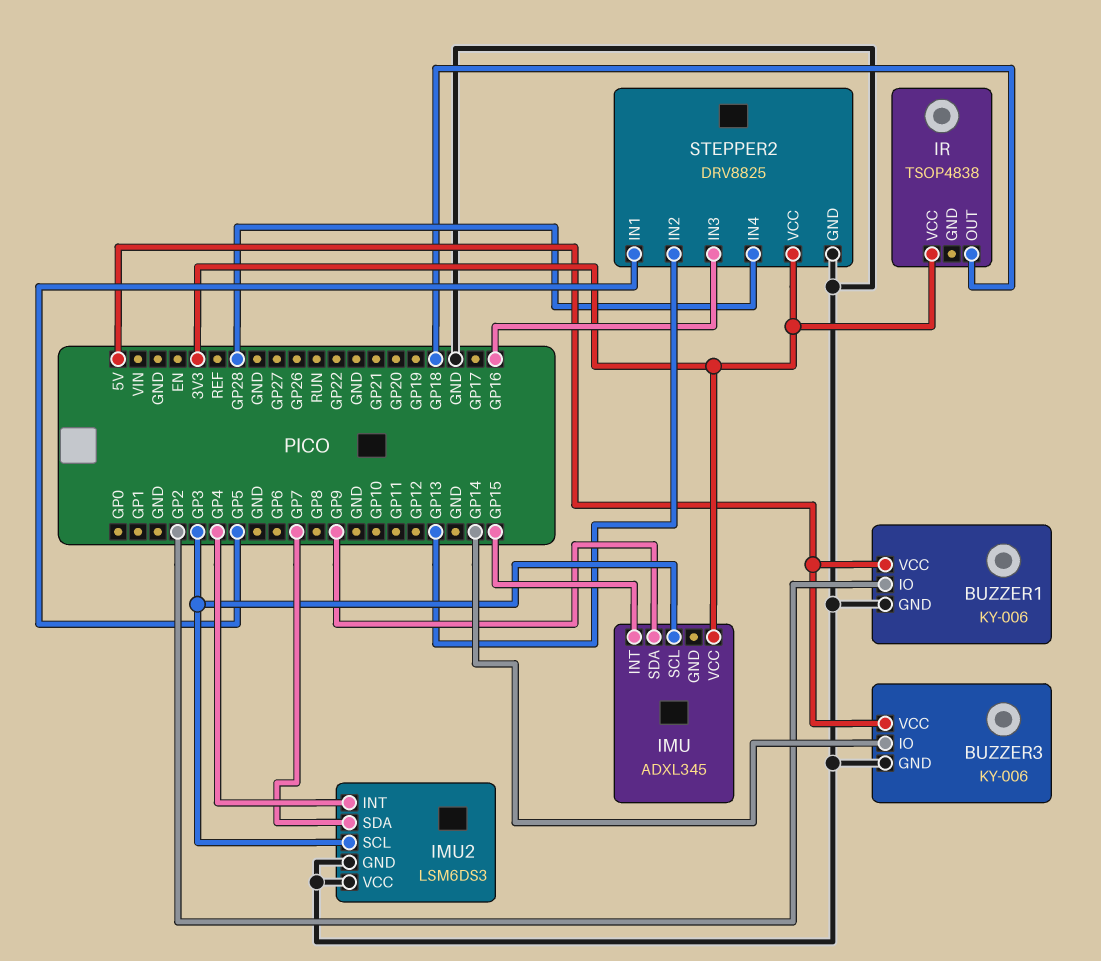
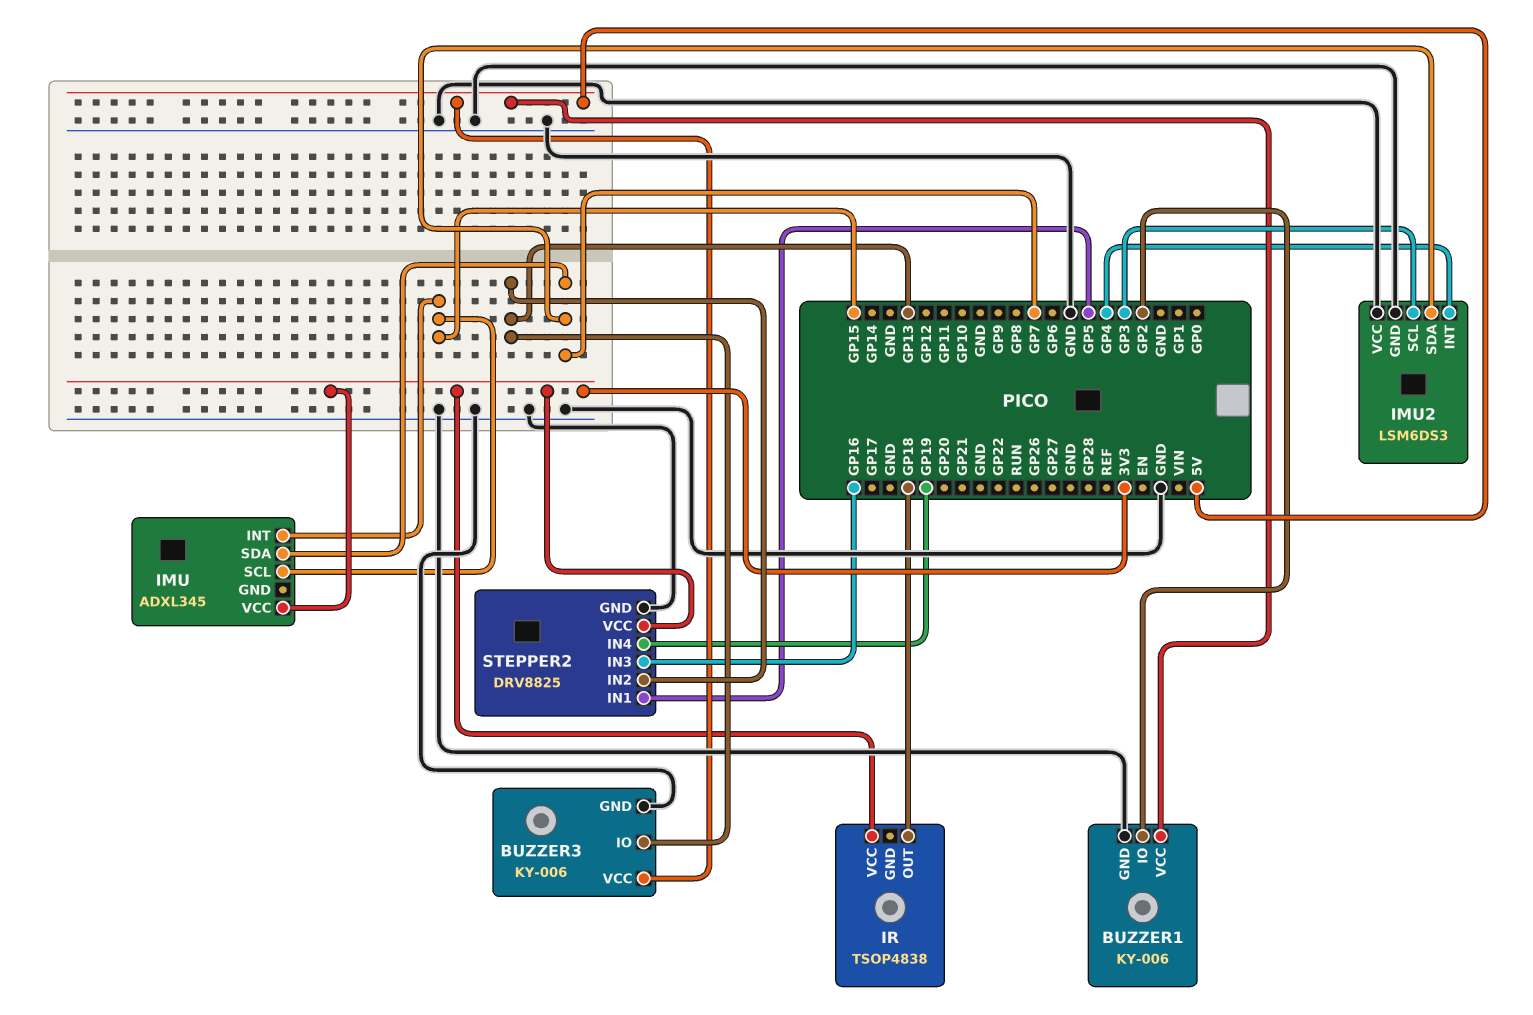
BUZZER3 pin IO: GP14 -> GP13
IMU pin SCL: GP3 -> GP15
IMU pin SDA: GP9 -> GP7
STEPPER2 pin IN4: GP28 -> GP19

